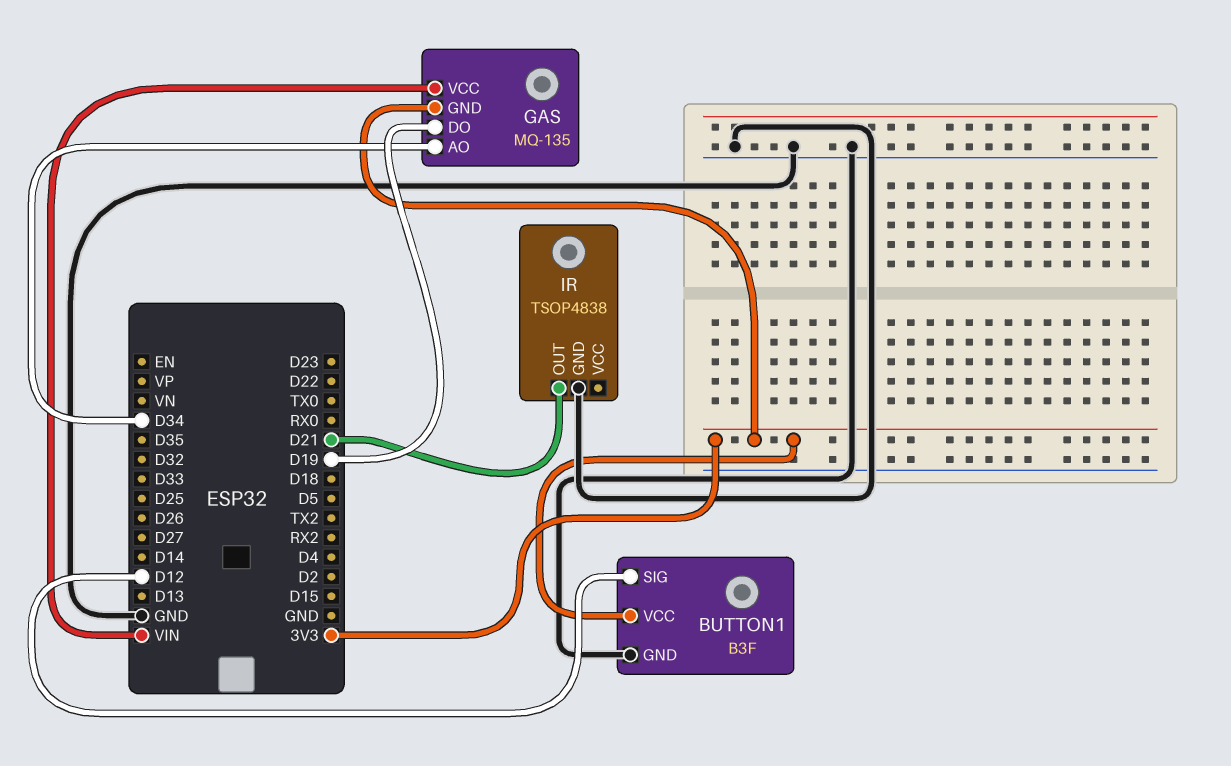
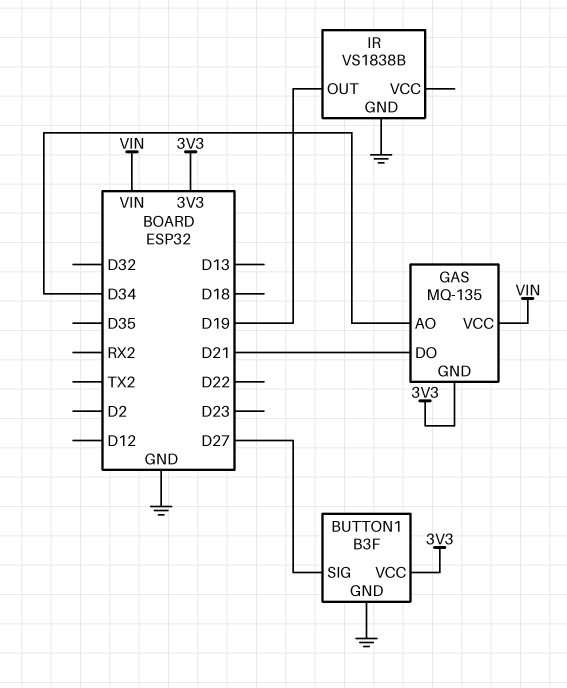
BUTTON1 pin SIG: D12 -> D27
GAS pin DO: D19 -> D21
IR: TSOP4838 -> VS1838B
IR pin OUT: D21 -> D19

